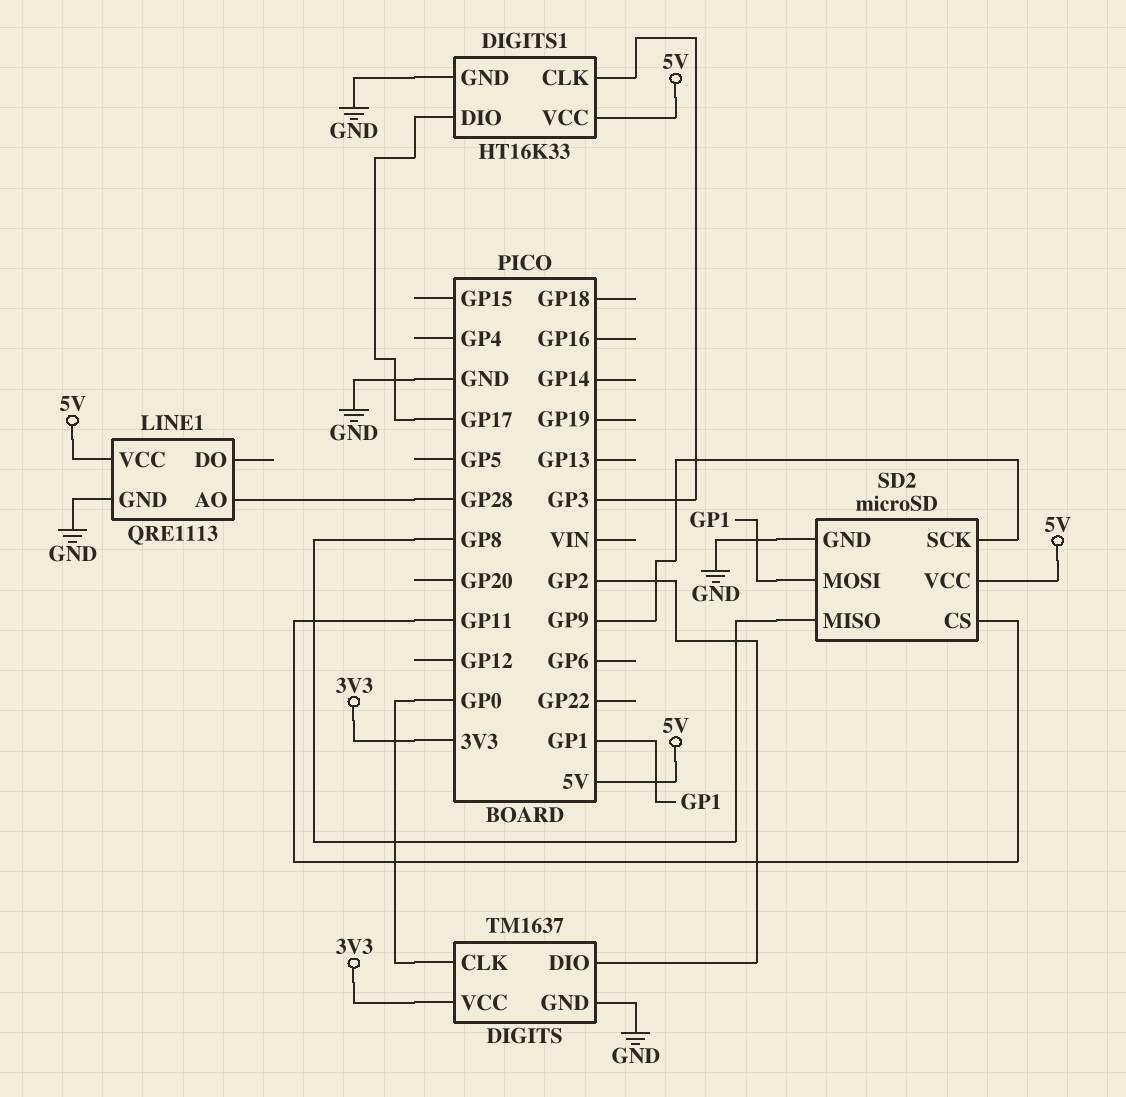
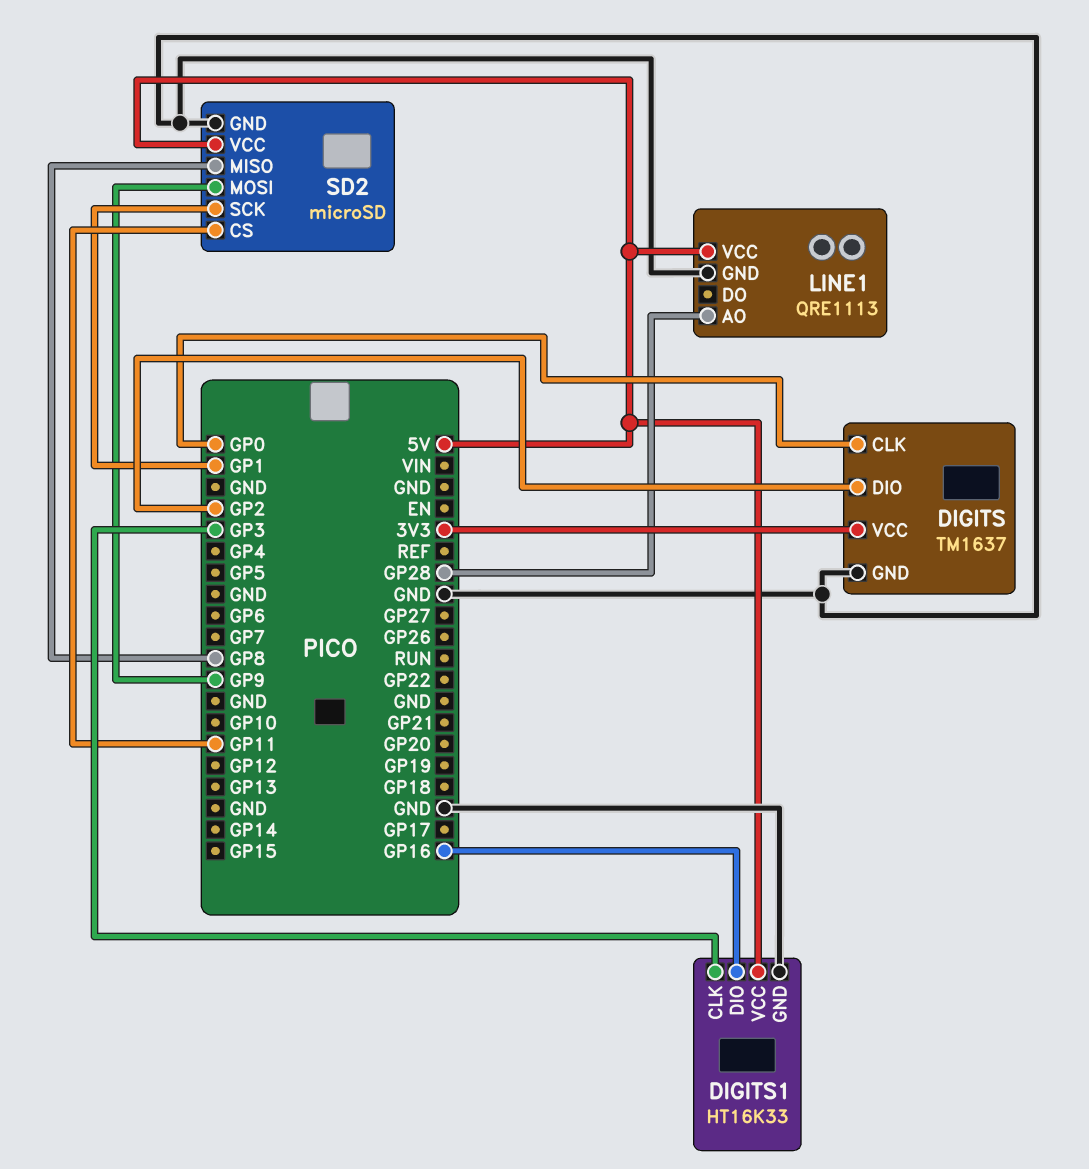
DIGITS1 pin DIO: GP17 -> GP16
SD2 pin MOSI: GP1 -> GP9
SD2 pin SCK: GP9 -> GP1

